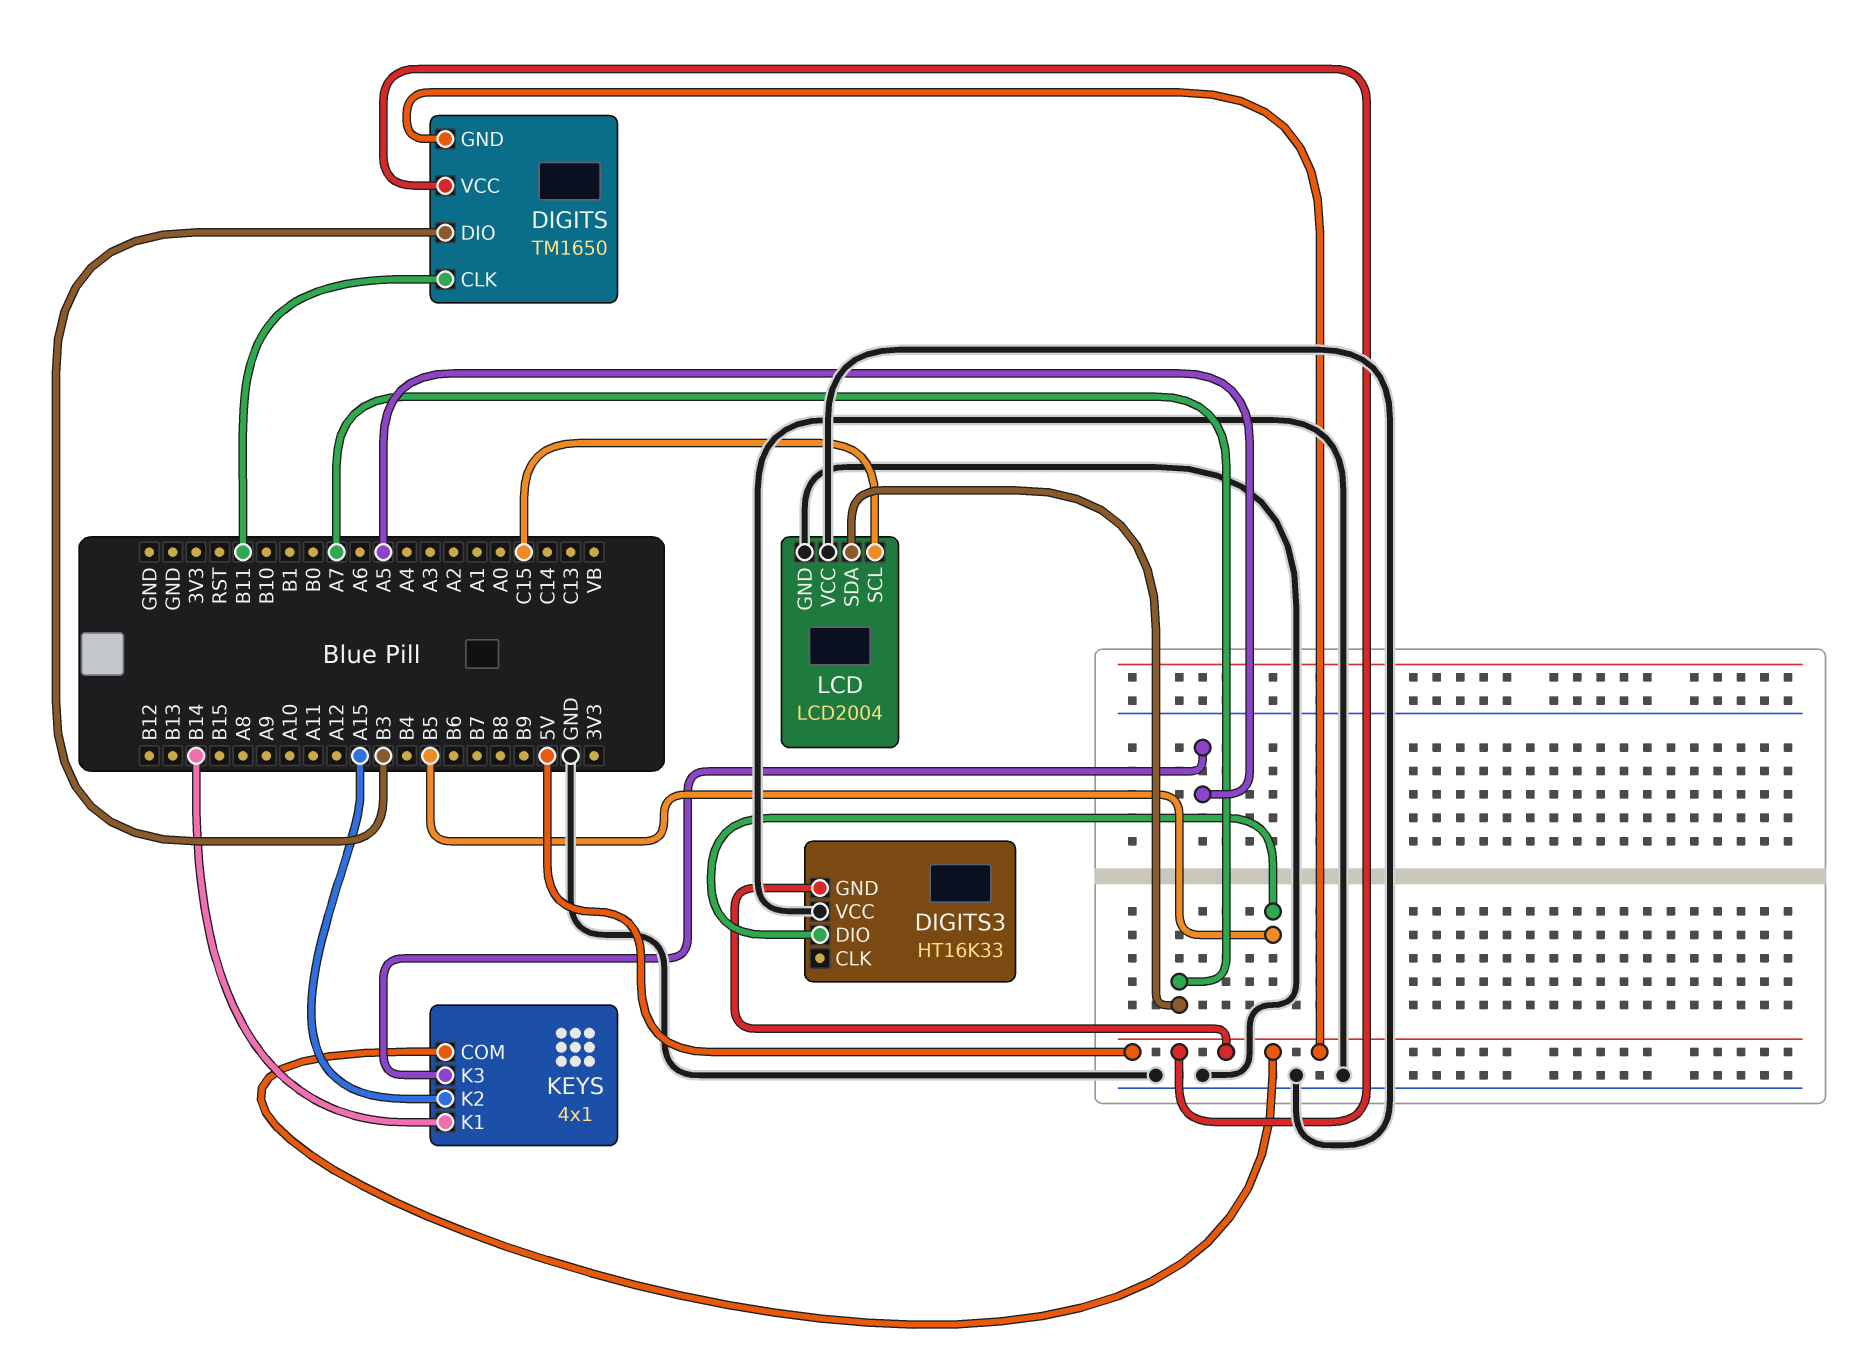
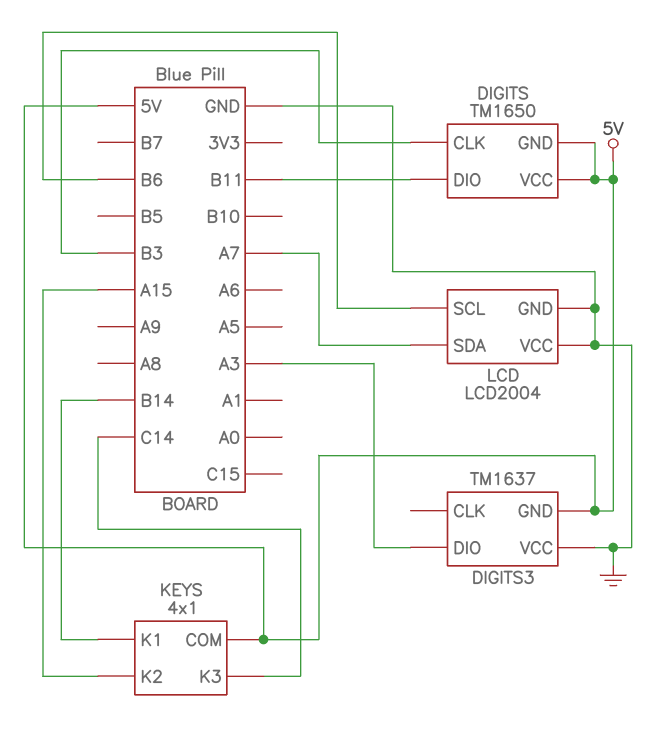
DIGITS pin CLK: B11 -> B3
DIGITS pin DIO: B3 -> B11
DIGITS3: HT16K33 -> TM1637
DIGITS3 pin DIO: B5 -> A3
KEYS pin K3: A5 -> C14
LCD pin SCL: C15 -> B6

